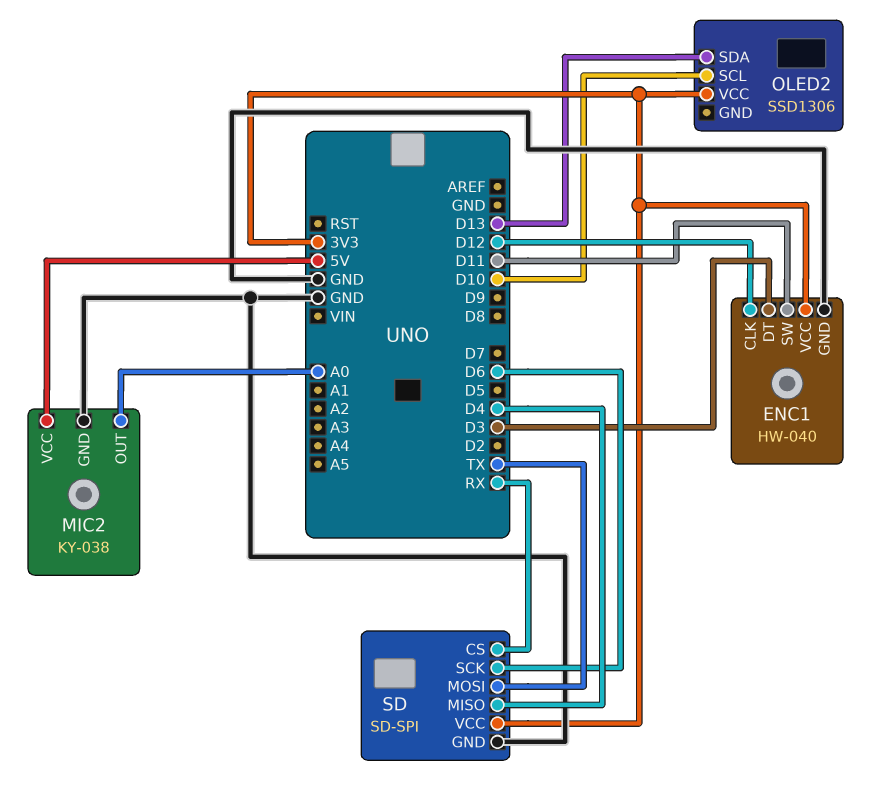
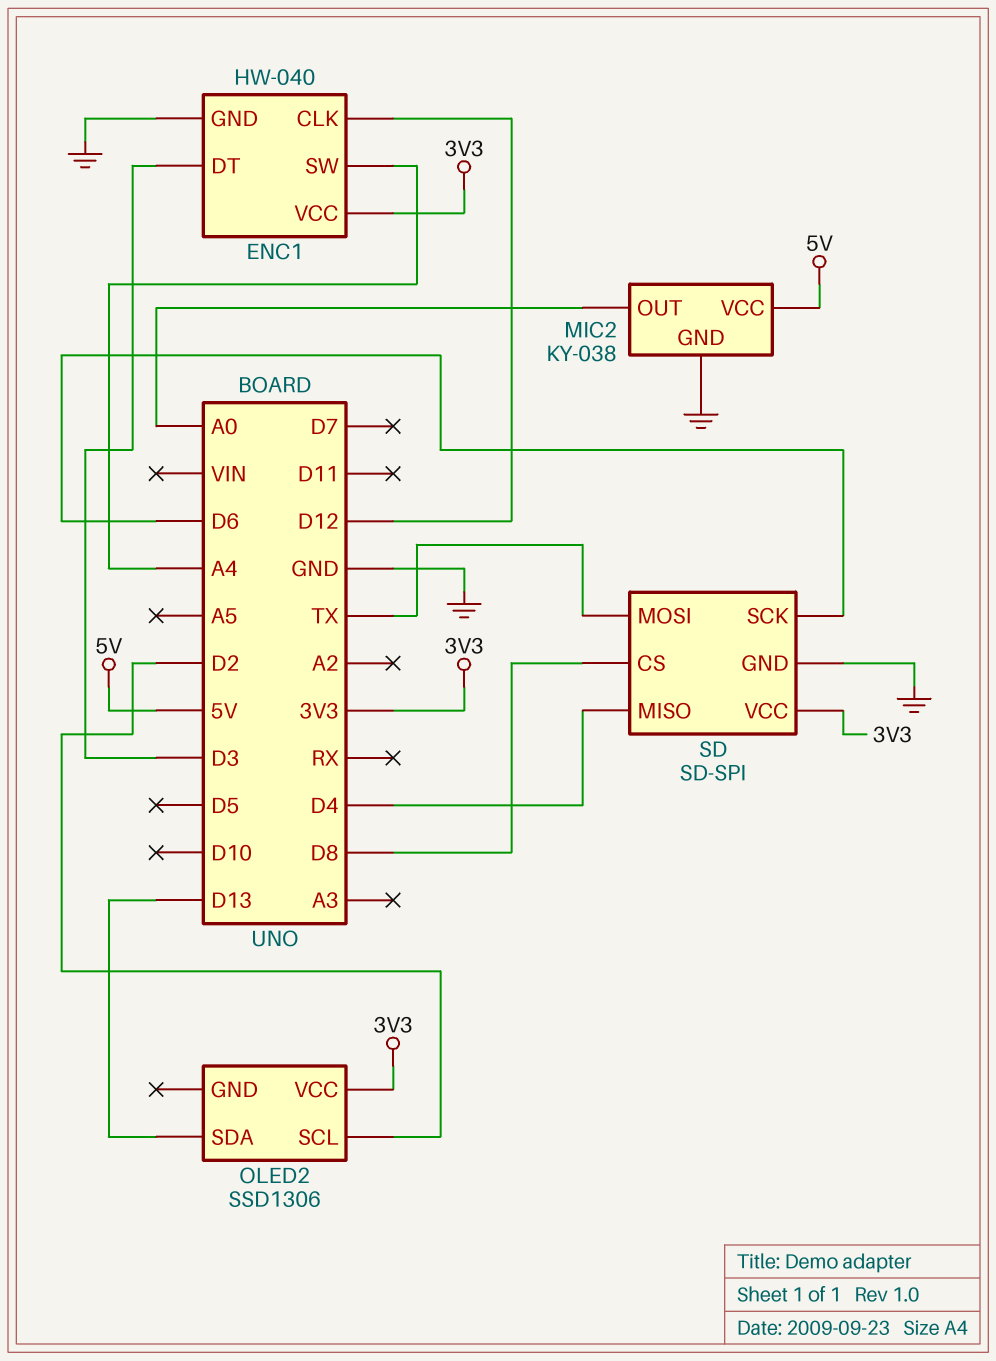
ENC1 pin SW: D11 -> A4
OLED2 pin SCL: D10 -> D2
SD pin CS: RX -> D8

